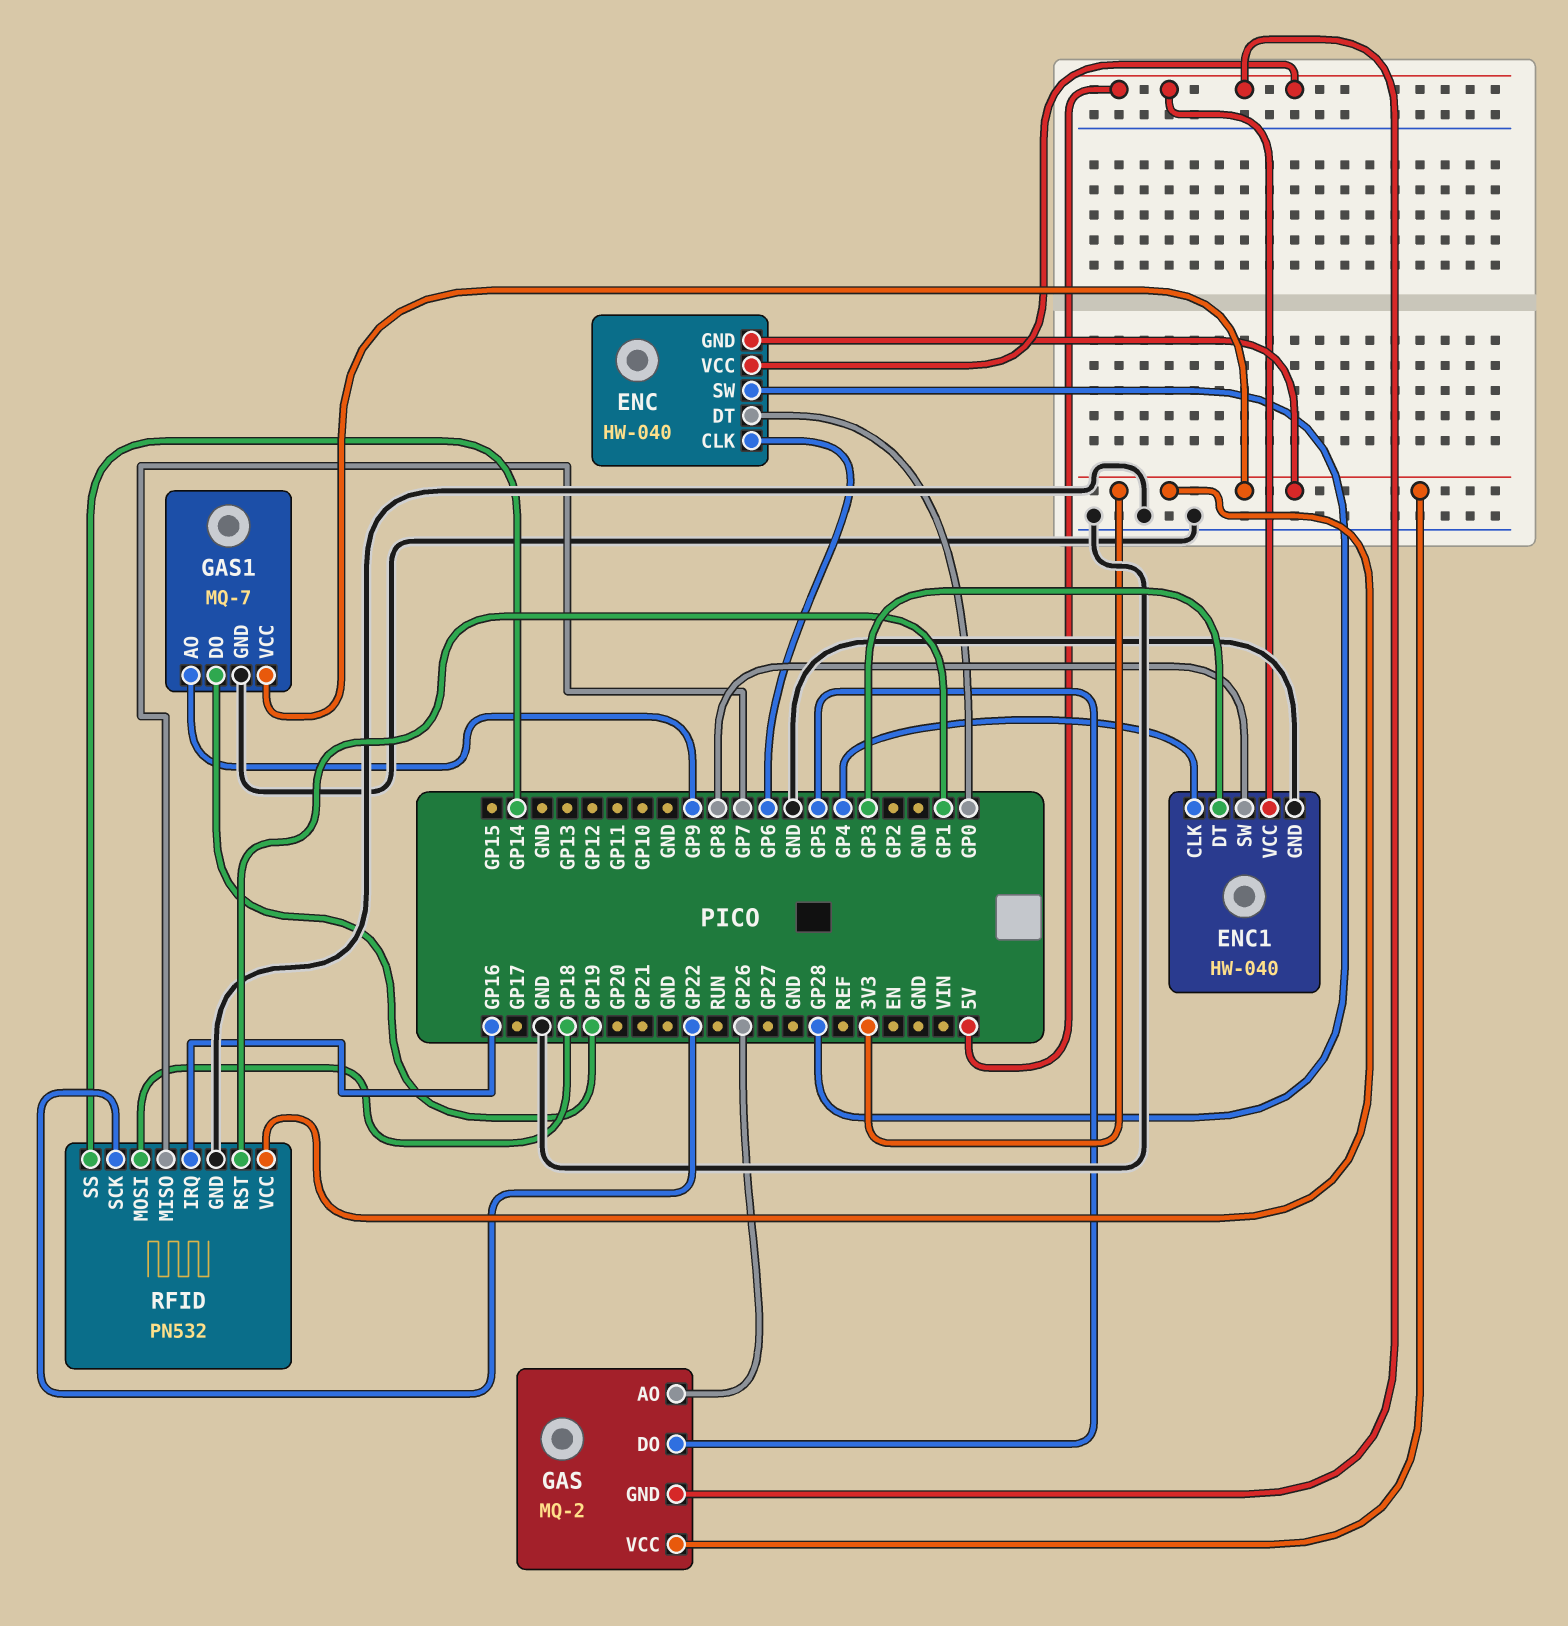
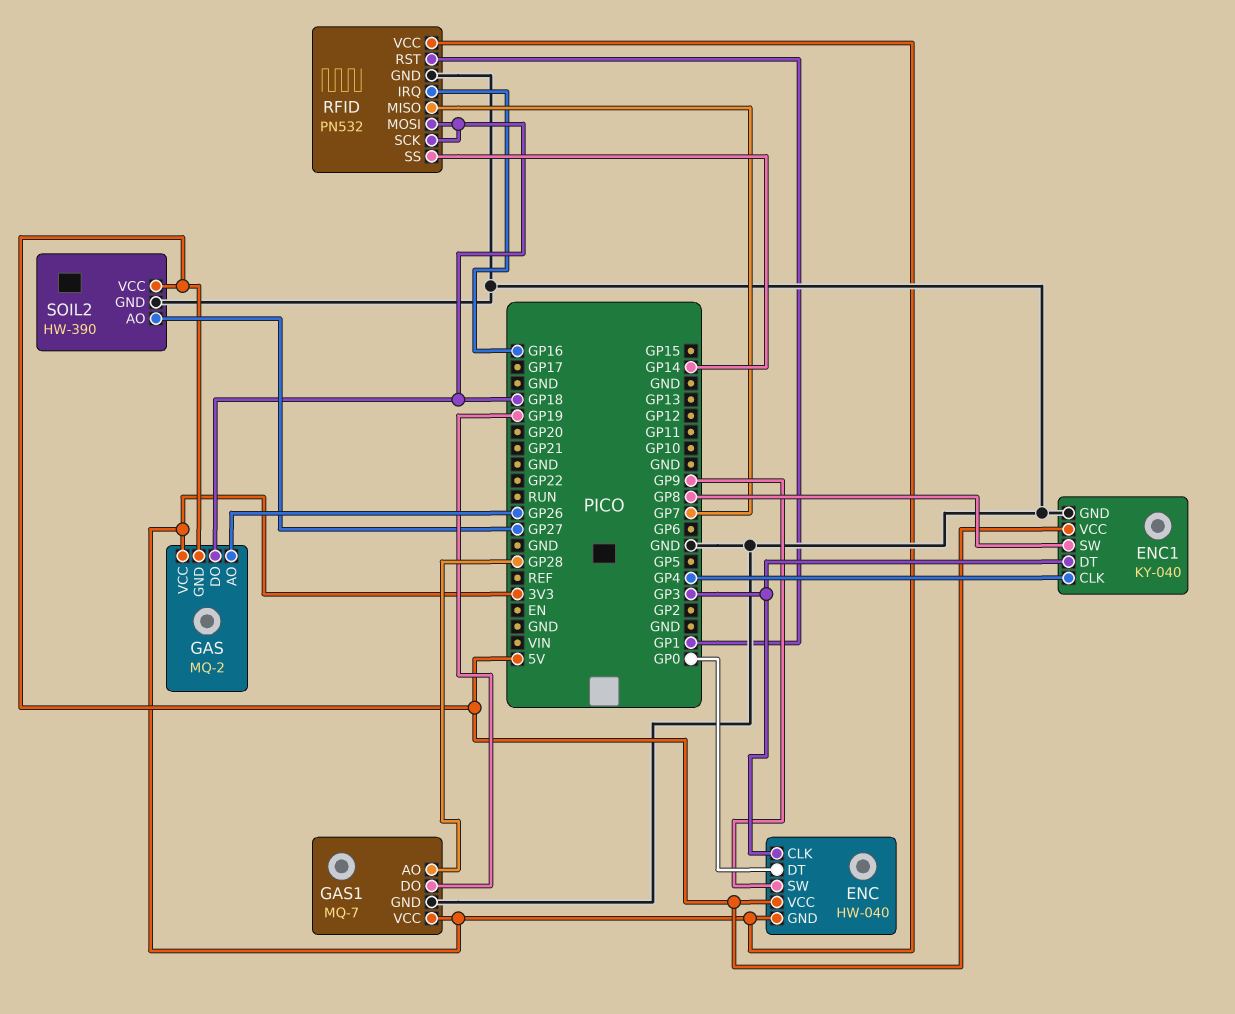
ENC pin CLK: GP6 -> GP3
ENC pin SW: GP28 -> GP9
ENC1: HW-040 -> KY-040
GAS pin DO: GP5 -> GP18
GAS1 pin AO: GP9 -> GP28
RFID pin SCK: GP22 -> GP18
SOIL2: none -> HW-390
SOIL2 pin AO: none -> GP27
SOIL2 pin GND: none -> GND
SOIL2 pin VCC: none -> 5V

